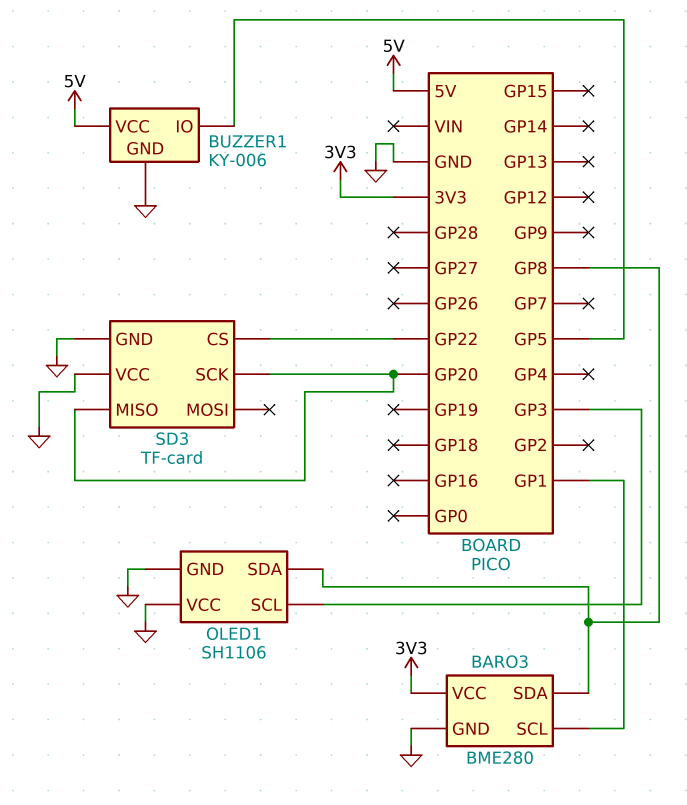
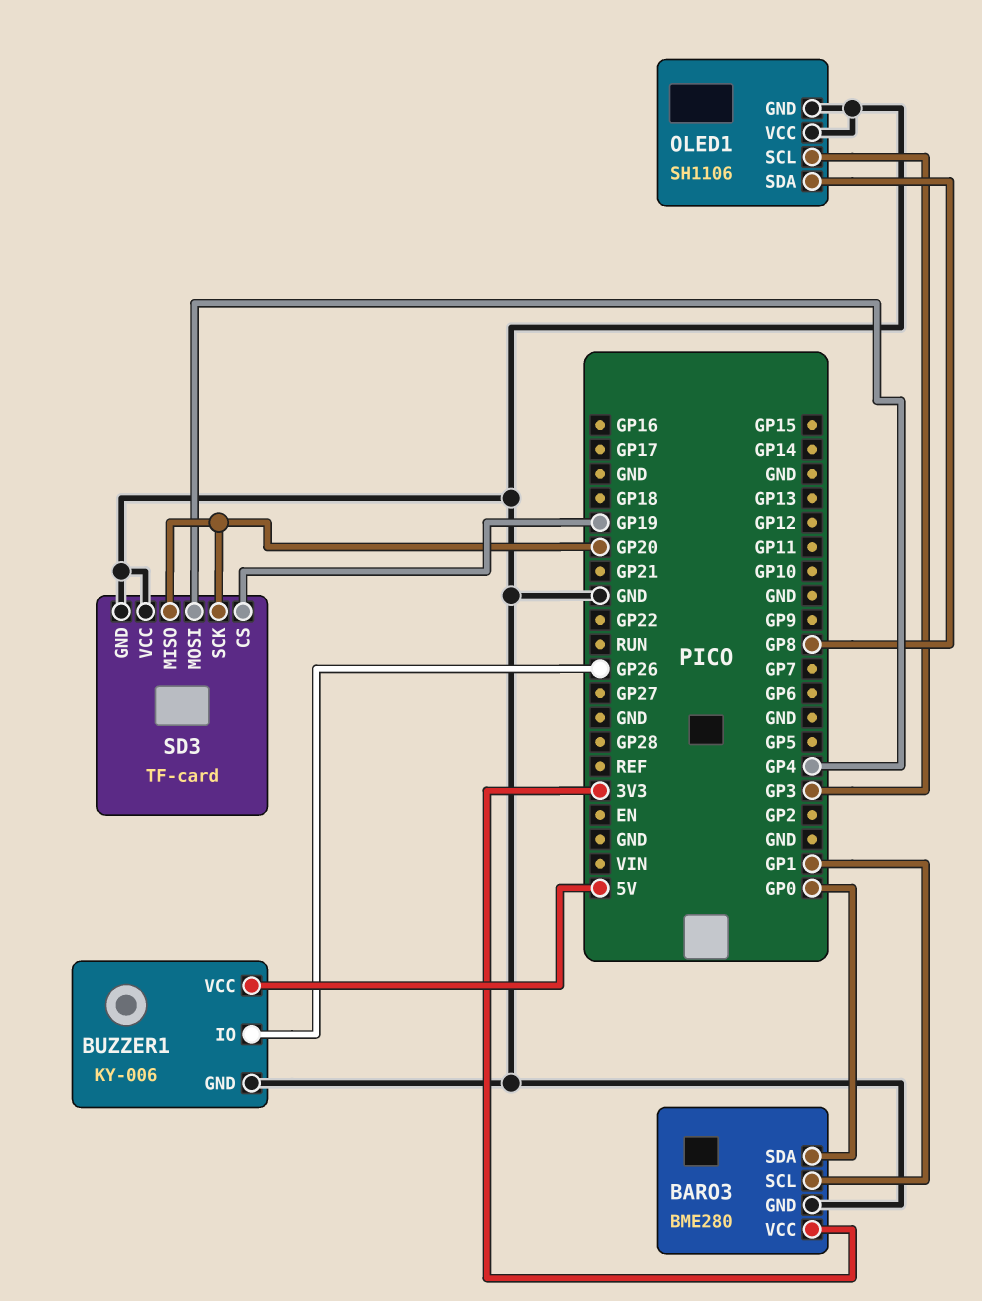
BARO3 pin SDA: GP8 -> GP0
BUZZER1 pin IO: GP5 -> GP26
SD3 pin CS: GP22 -> GP19
SD3 pin MOSI: none -> GP4

